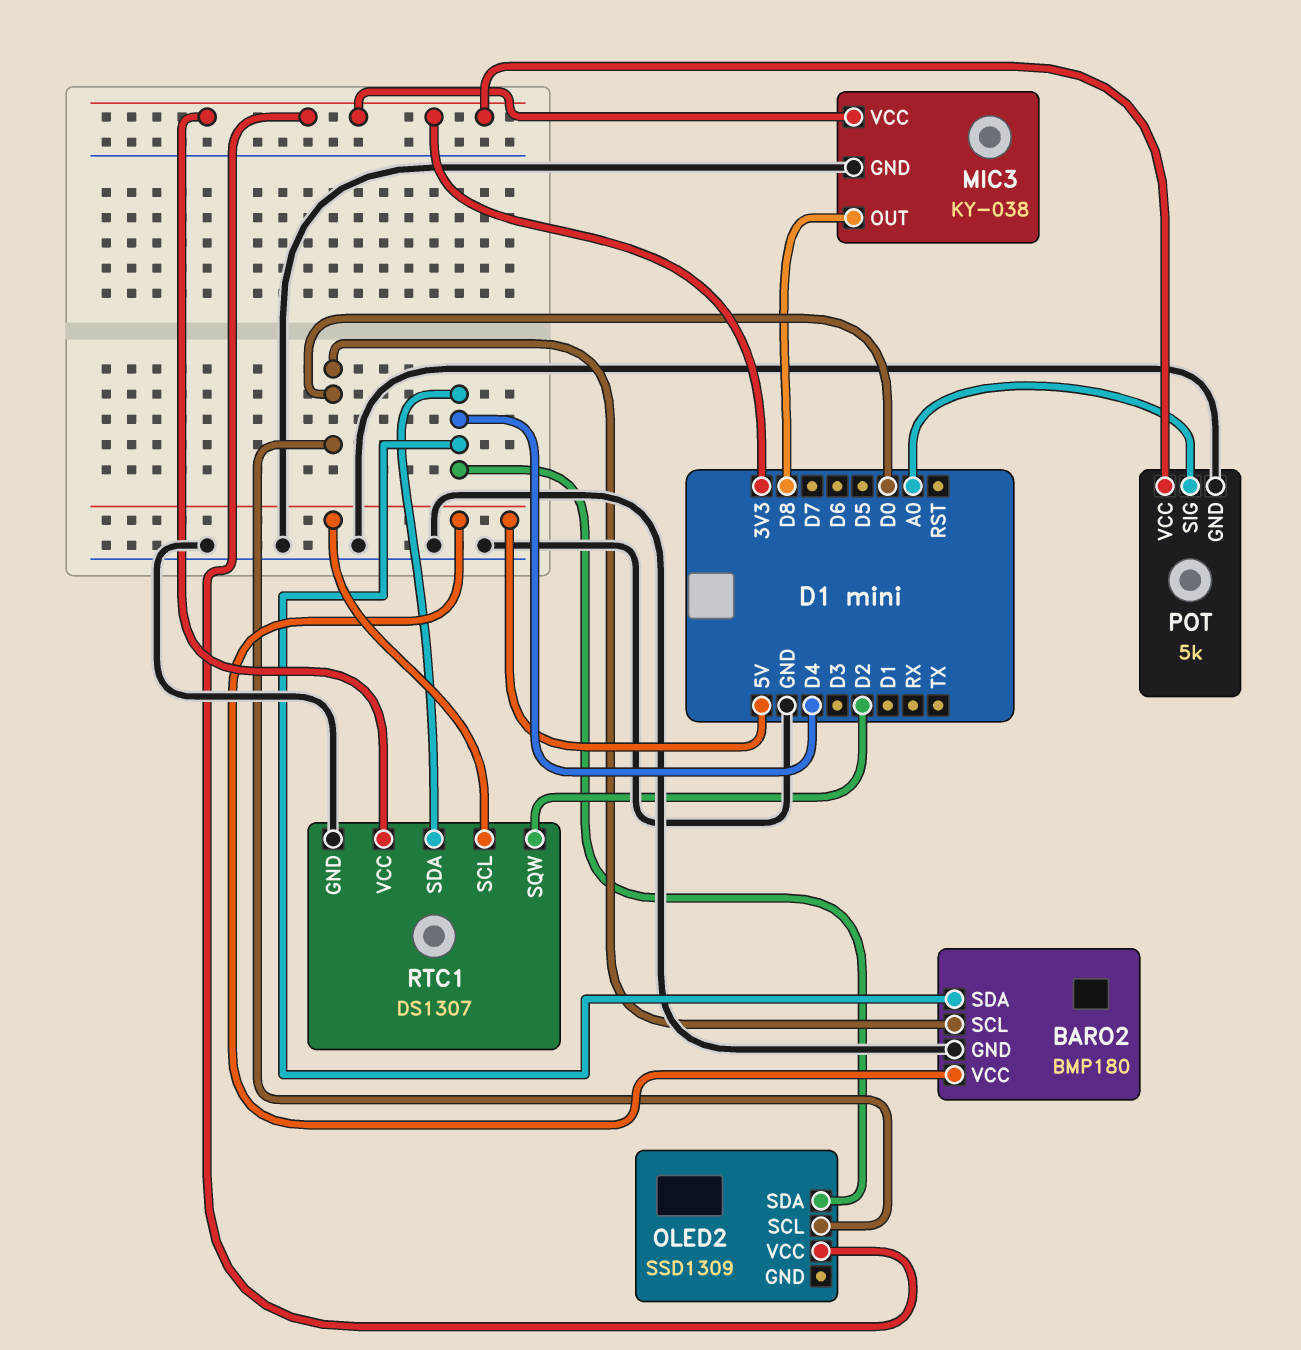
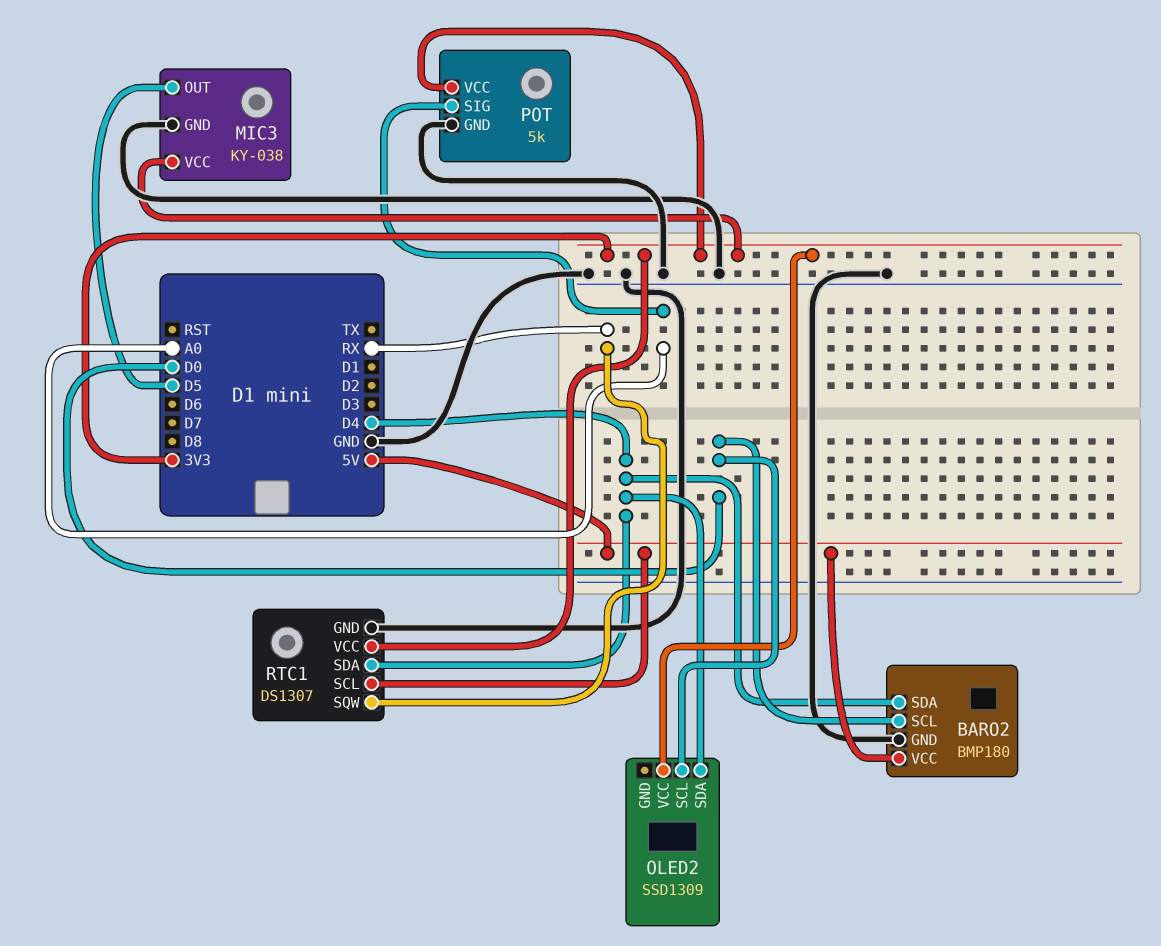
MIC3 pin OUT: D8 -> D5
RTC1 pin SQW: D2 -> RX

